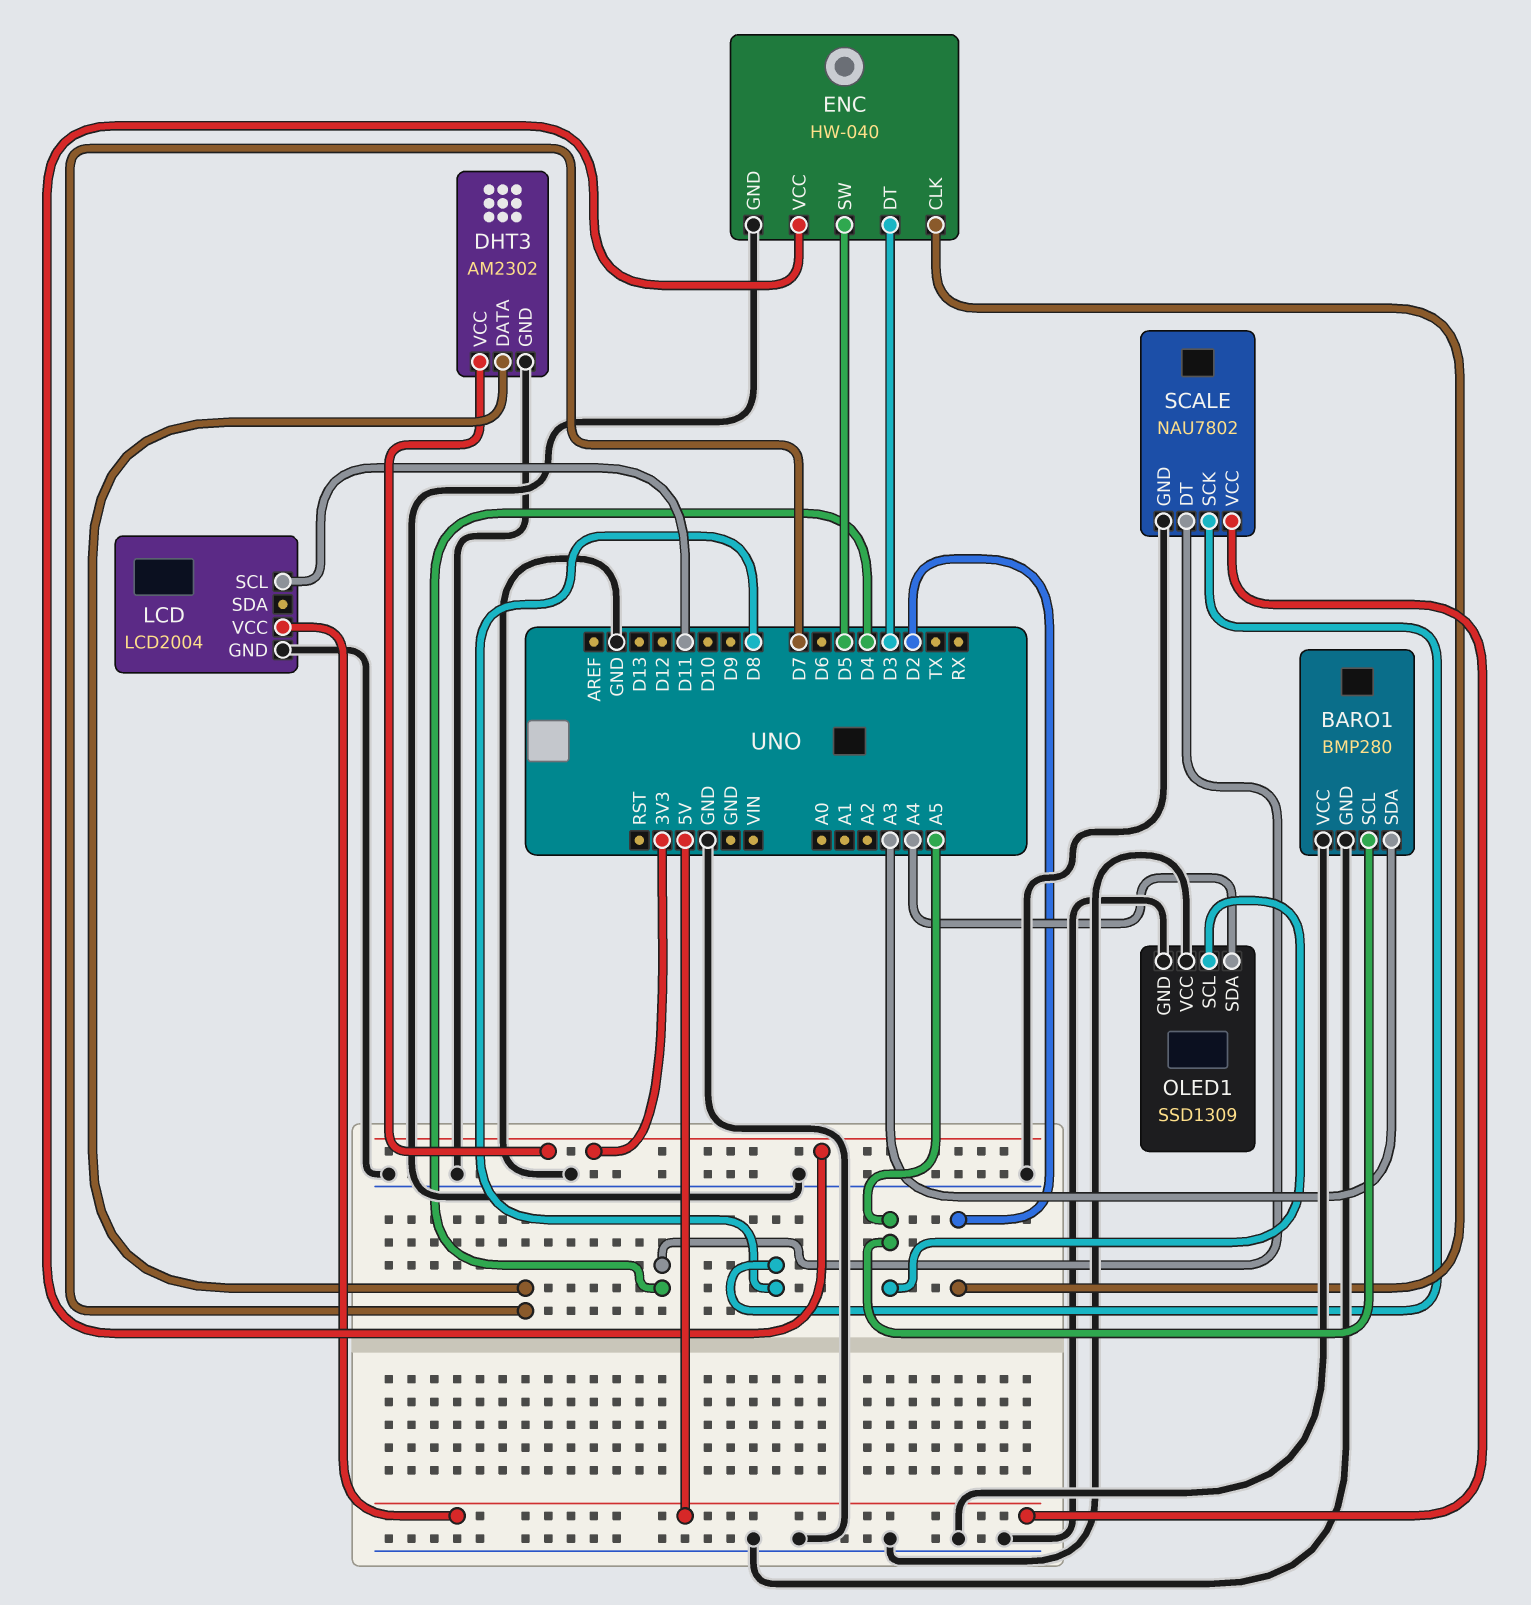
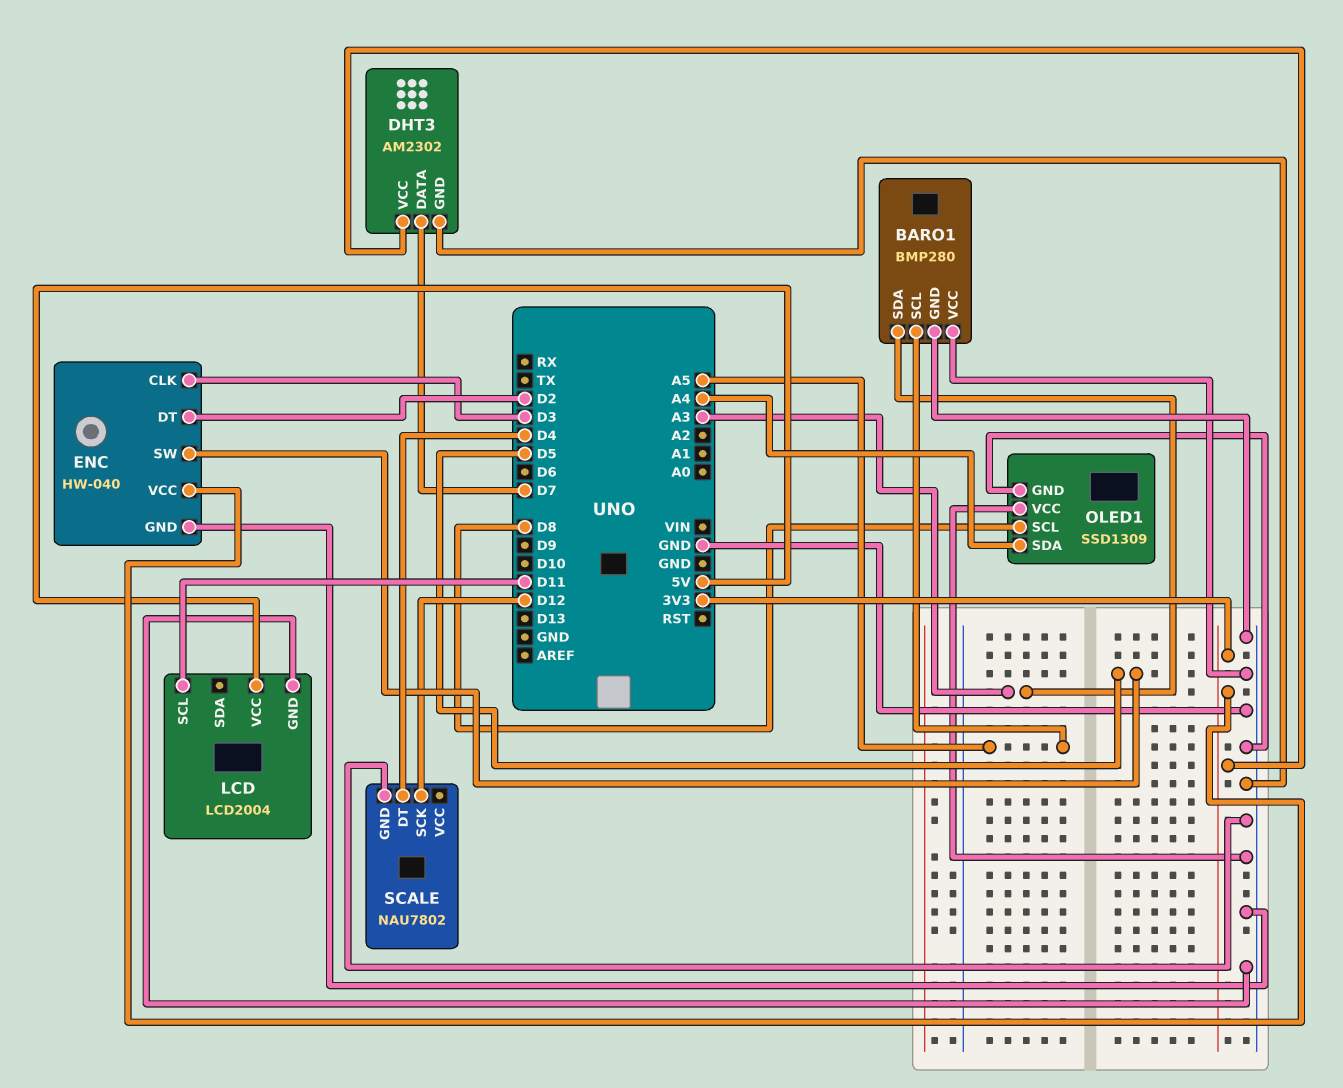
ENC pin CLK: D2 -> D3
ENC pin DT: D3 -> D2
OLED1 pin SCL: A5 -> D8
SCALE pin SCK: D8 -> D12
SCALE pin VCC: 5V -> none

